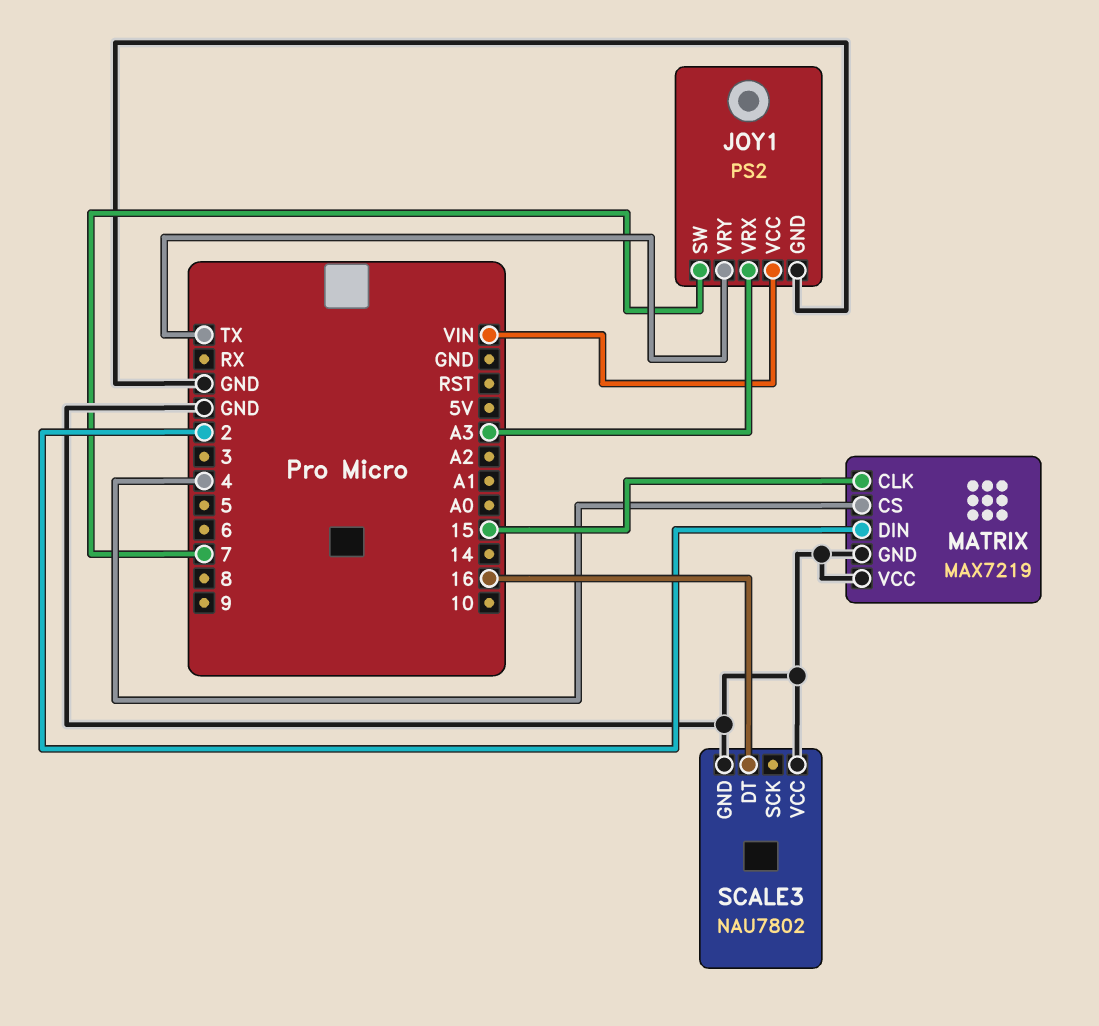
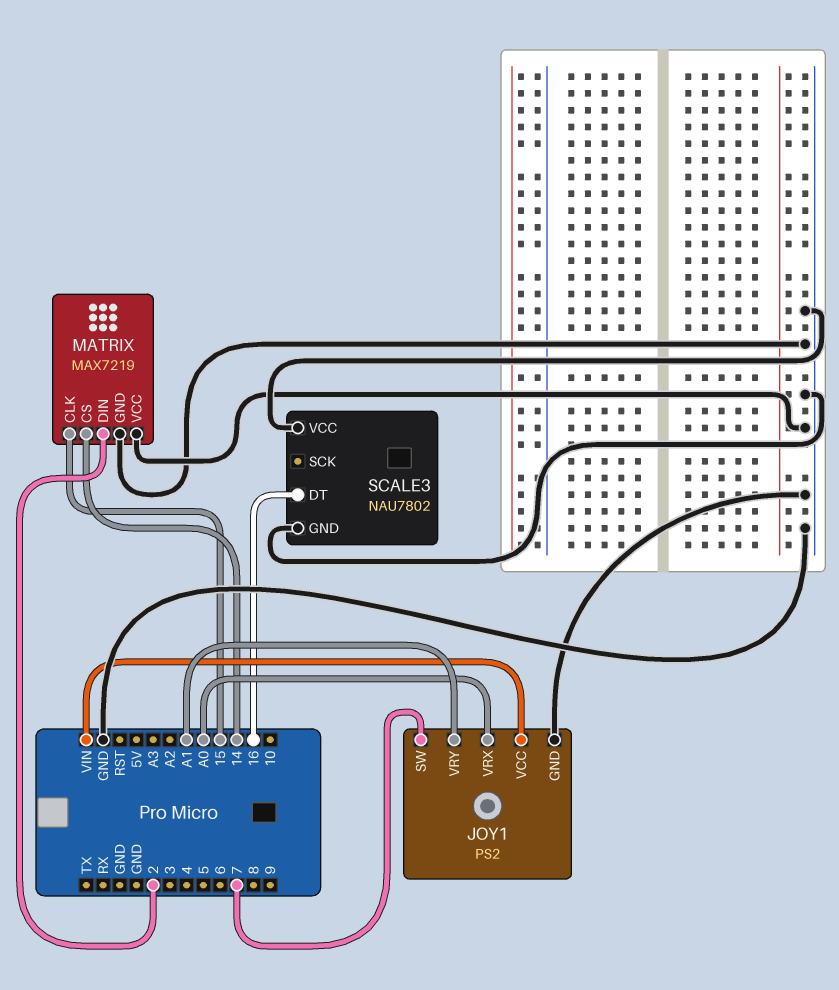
JOY1 pin VRX: A3 -> A0
JOY1 pin VRY: TX -> A1
MATRIX pin CS: 4 -> 14

